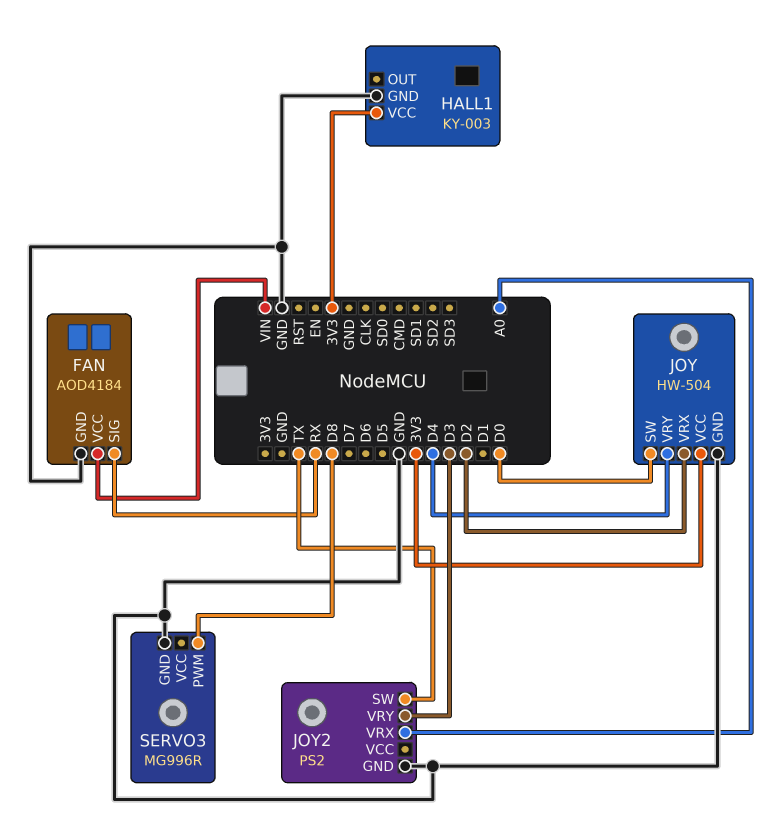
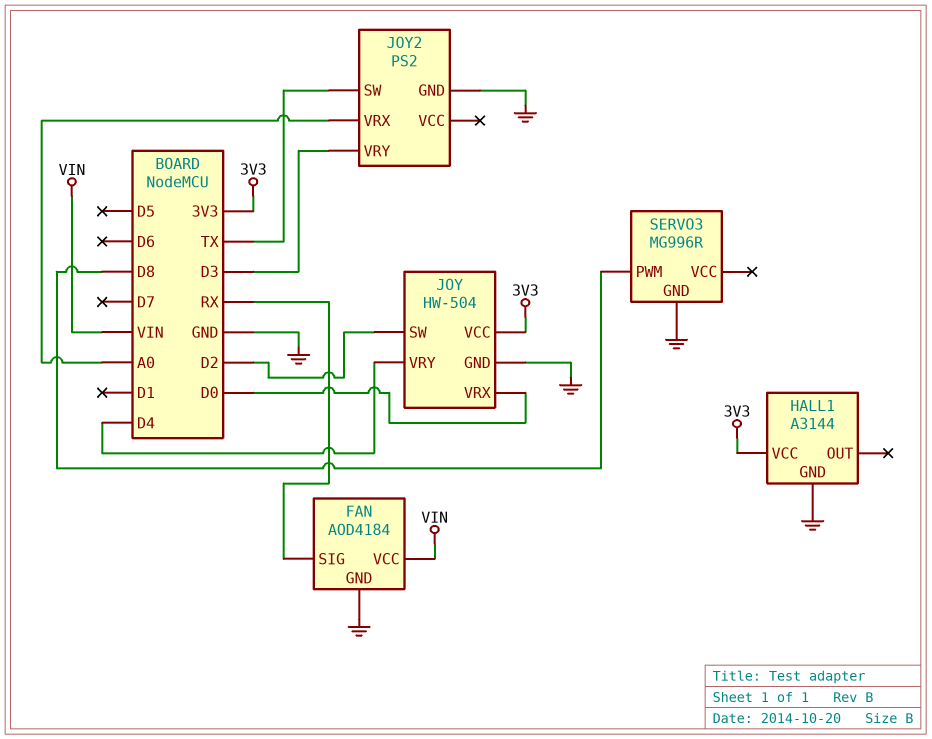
HALL1: KY-003 -> A3144
JOY pin SW: D0 -> D2
JOY pin VRX: D2 -> D0

